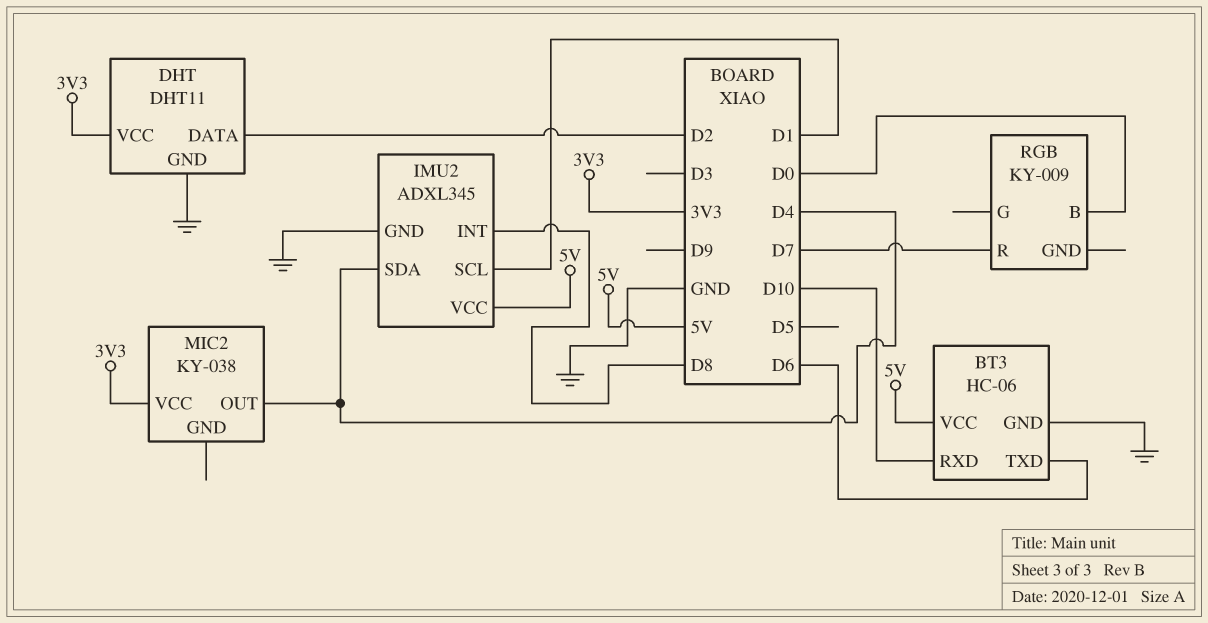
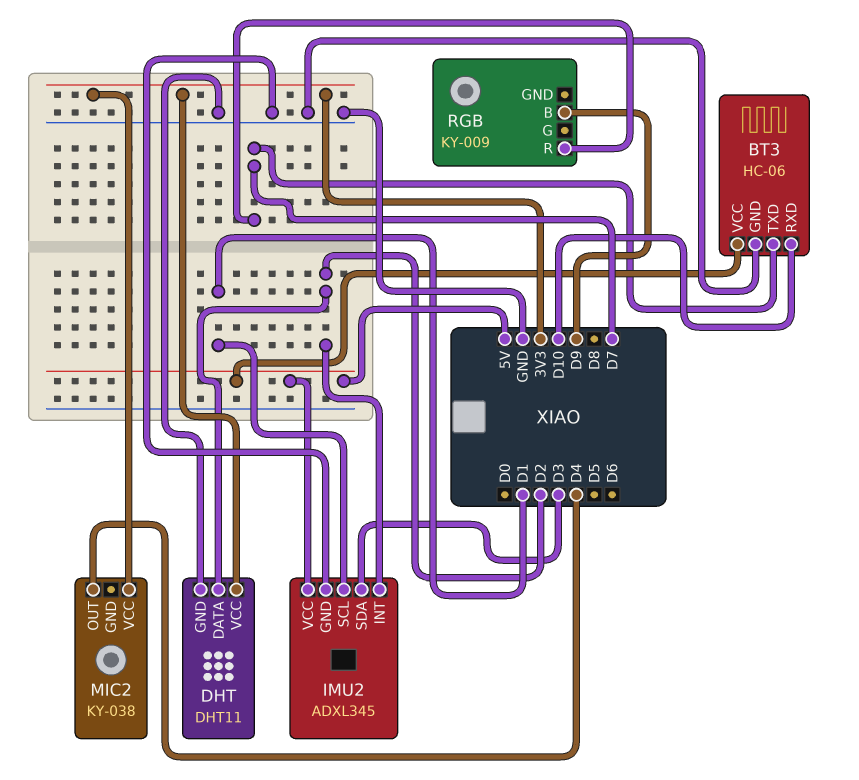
BT3 pin TXD: D6 -> D7
IMU2 pin INT: D8 -> D2
IMU2 pin SDA: D4 -> D3
RGB pin B: D0 -> D9

